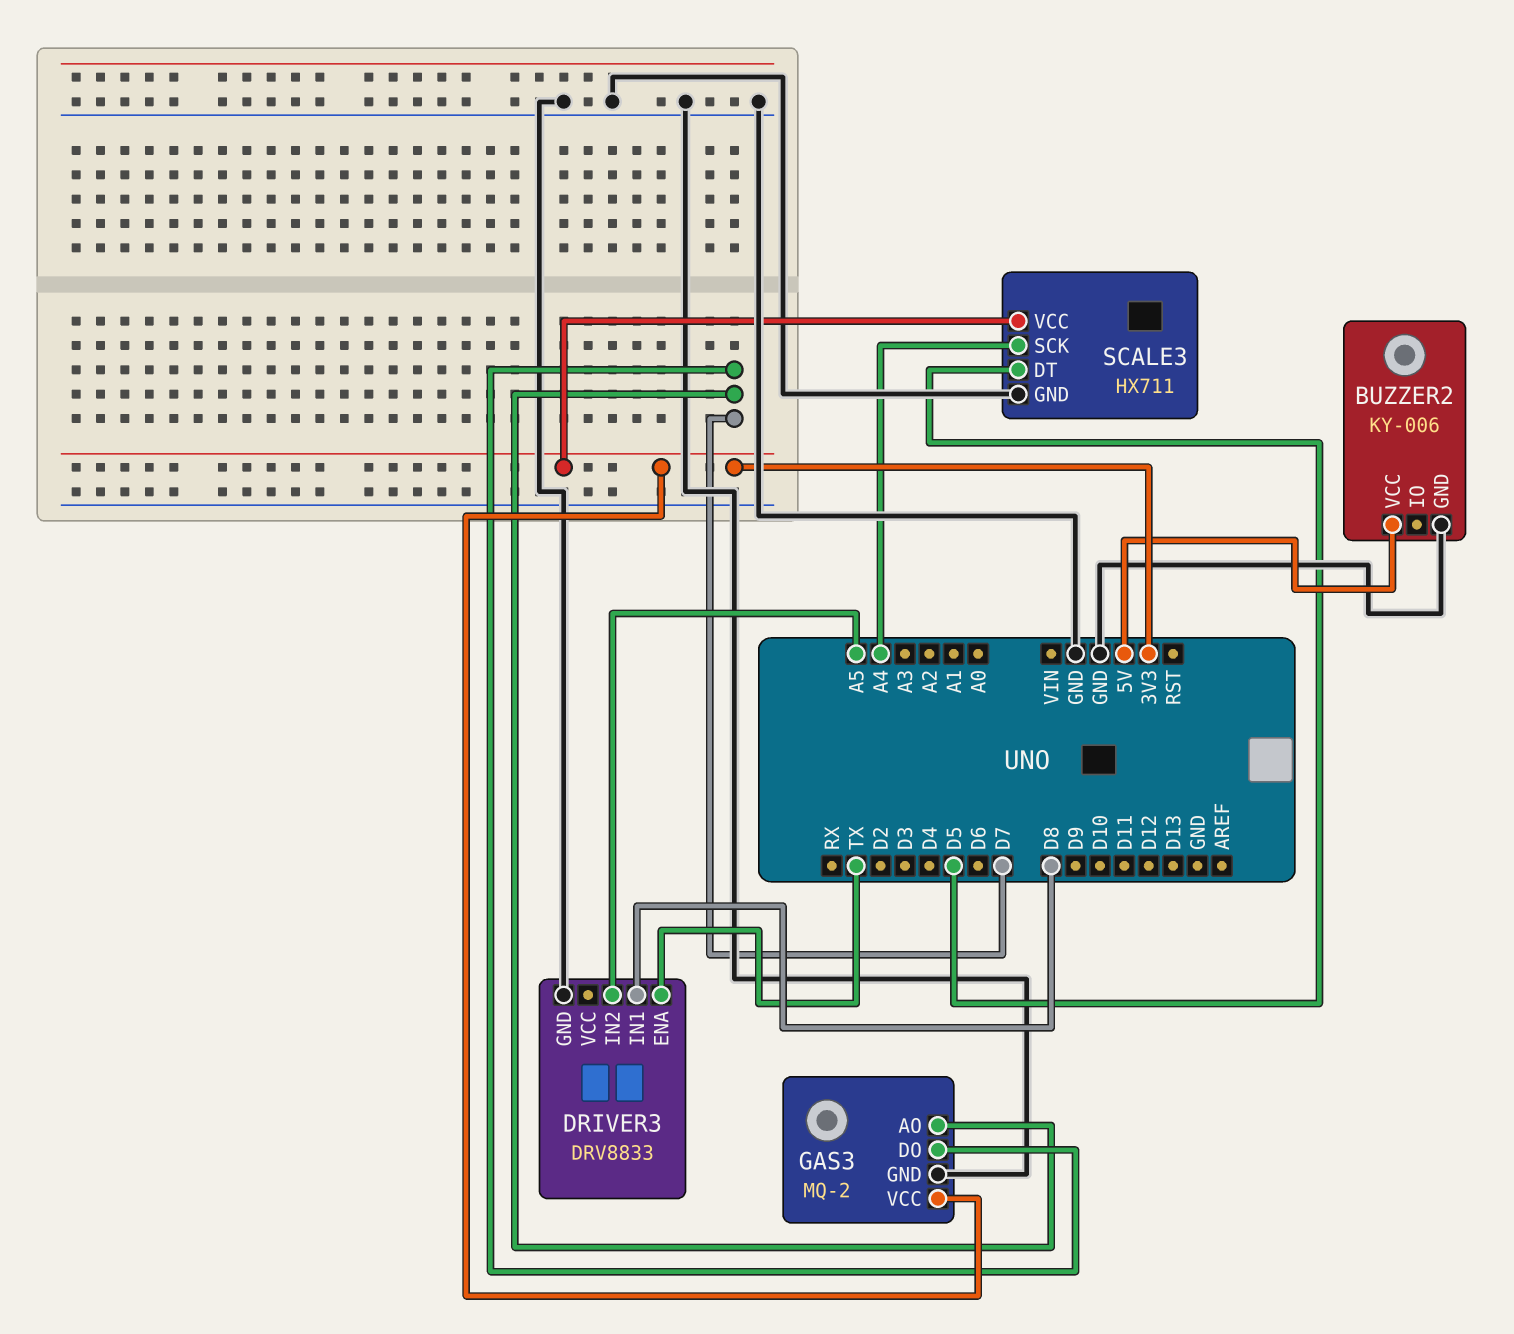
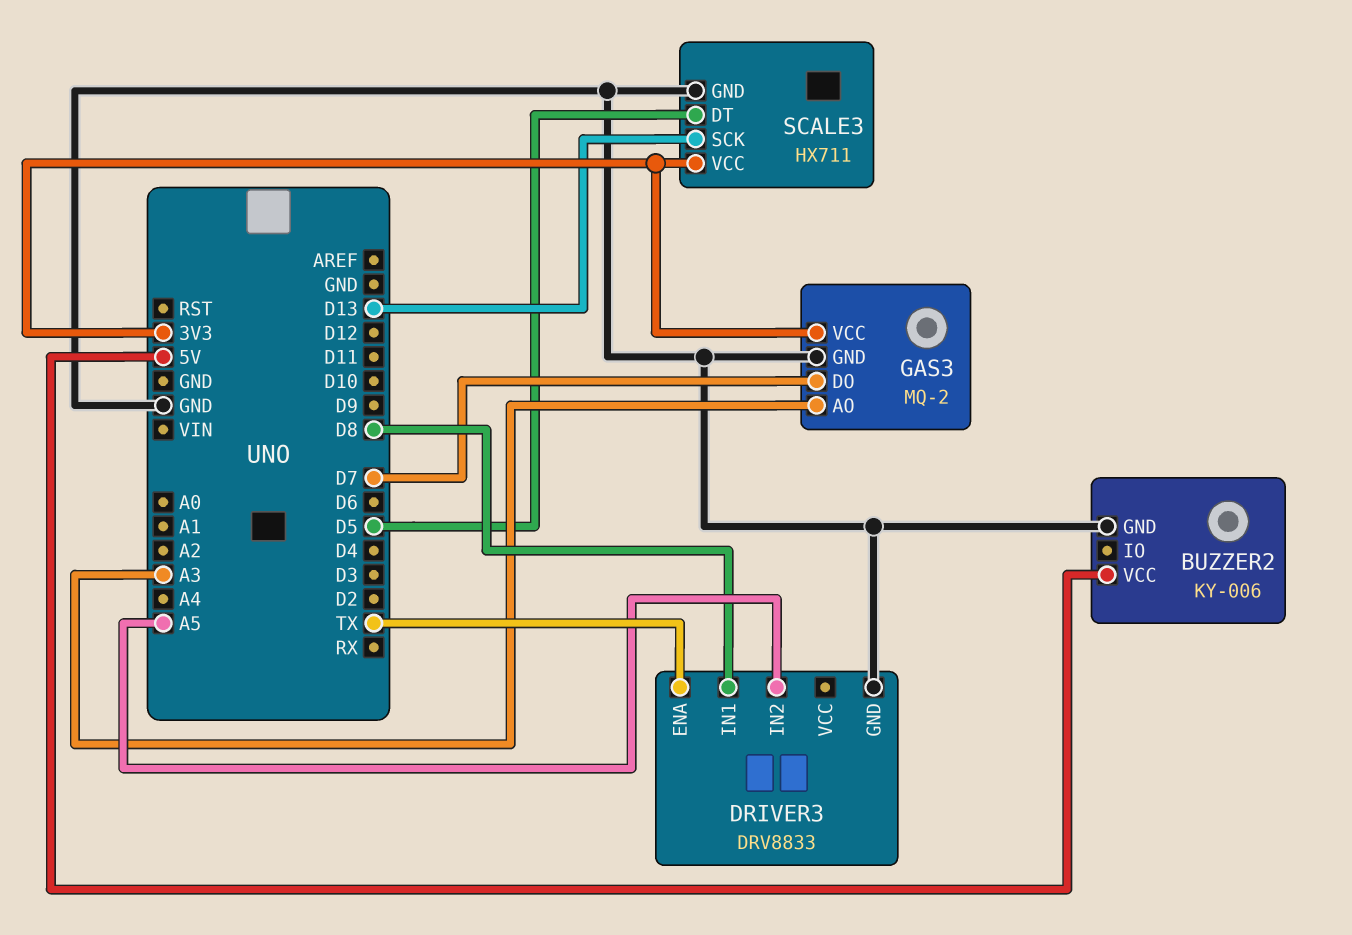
GAS3 pin AO: D7 -> A3
SCALE3 pin SCK: A4 -> D13

